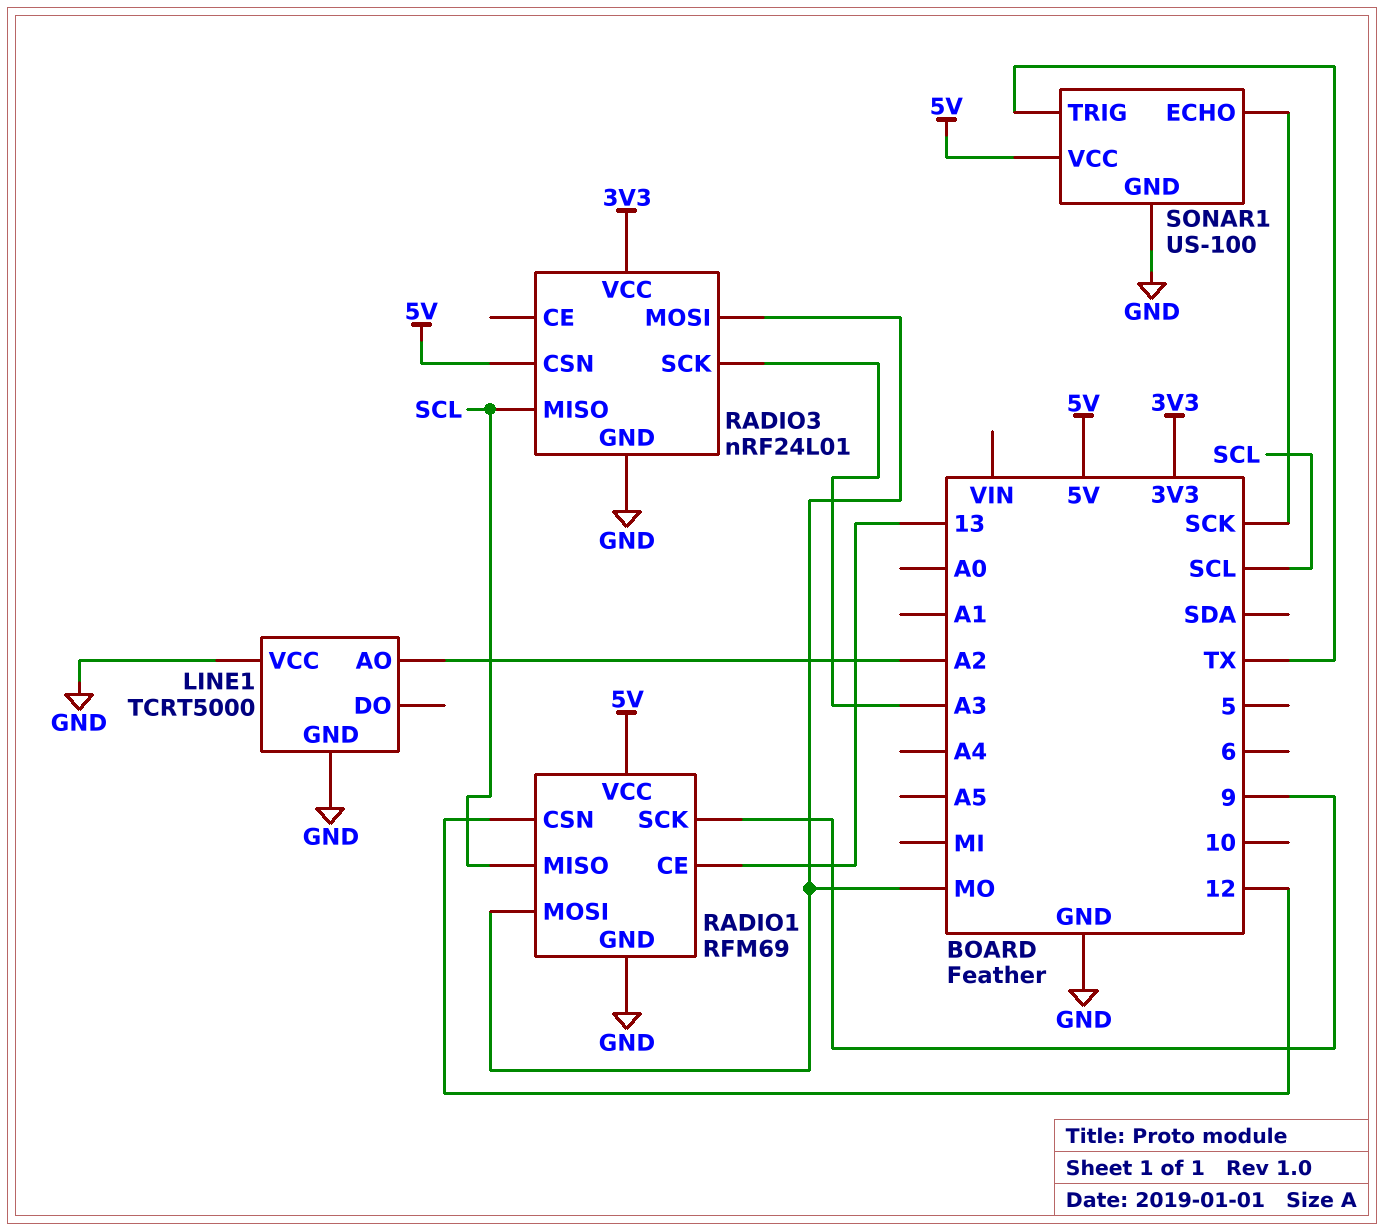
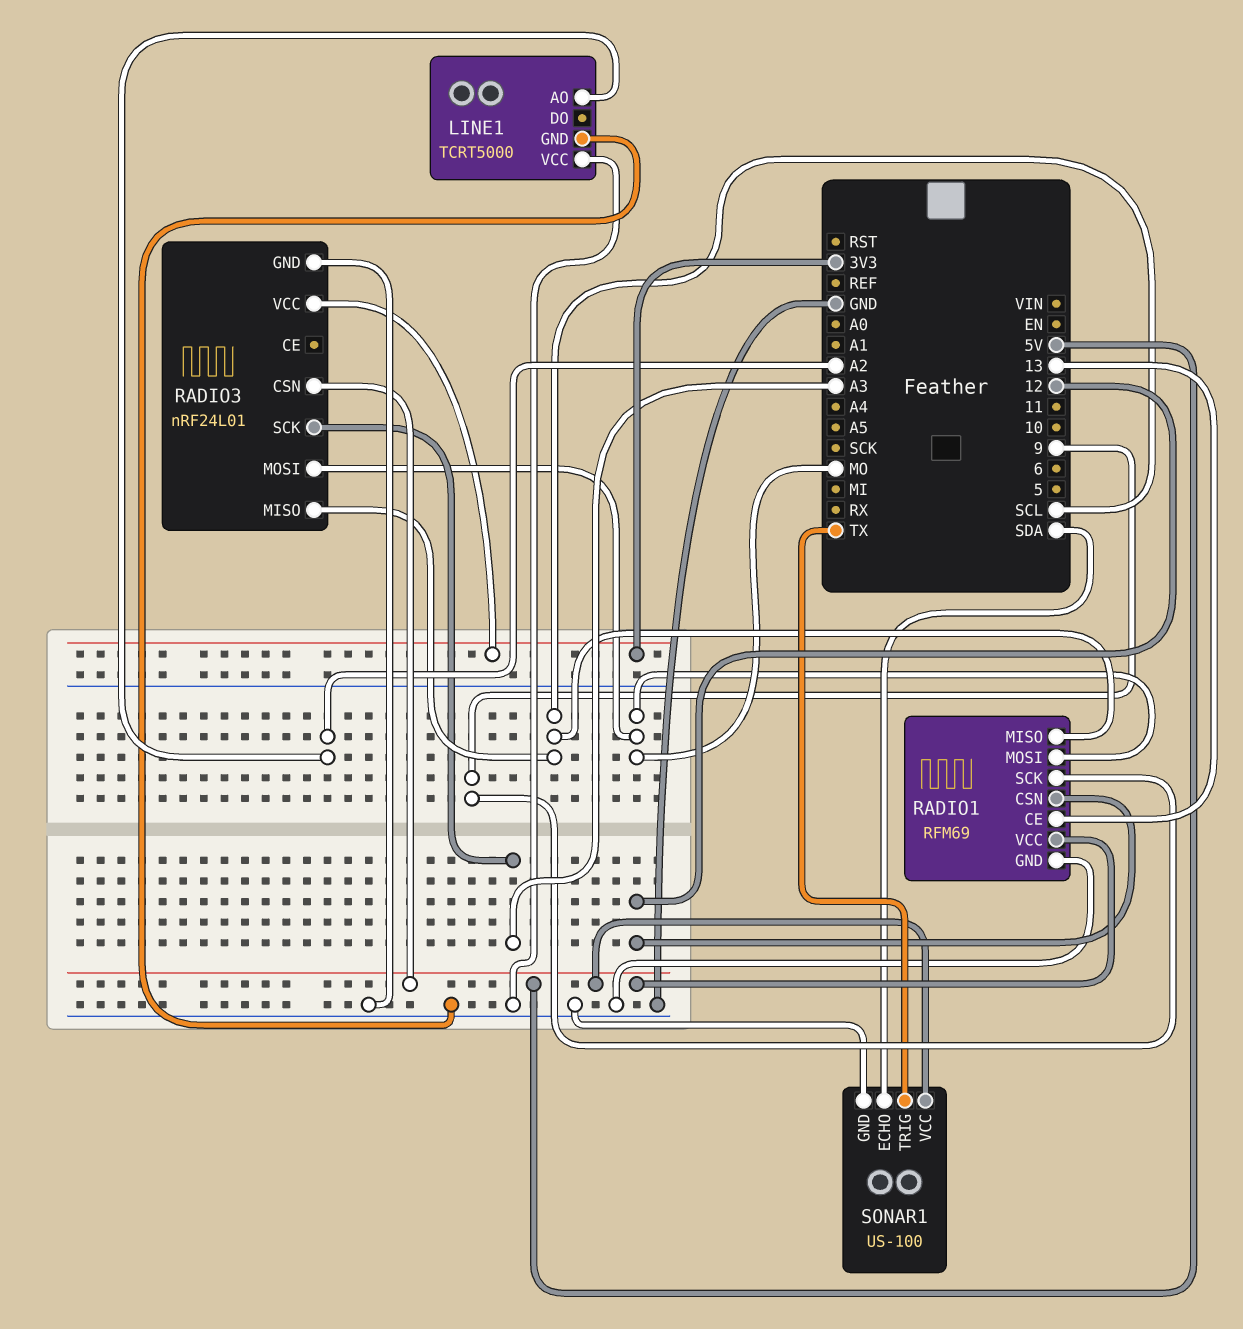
SONAR1 pin ECHO: SCK -> SDA

